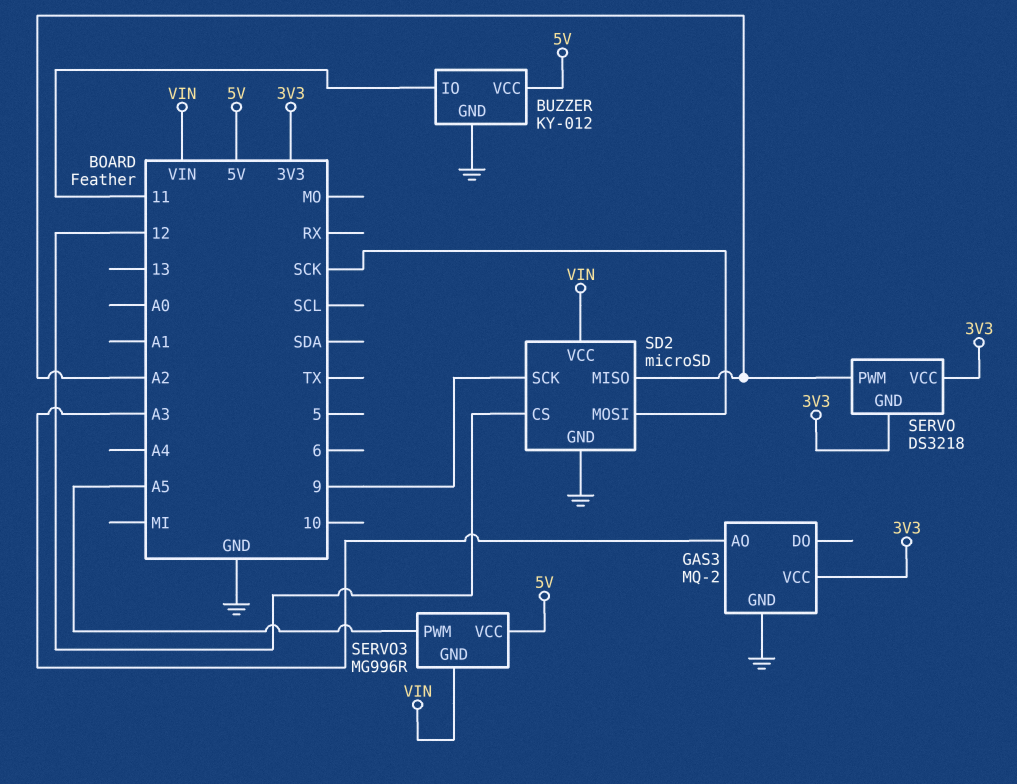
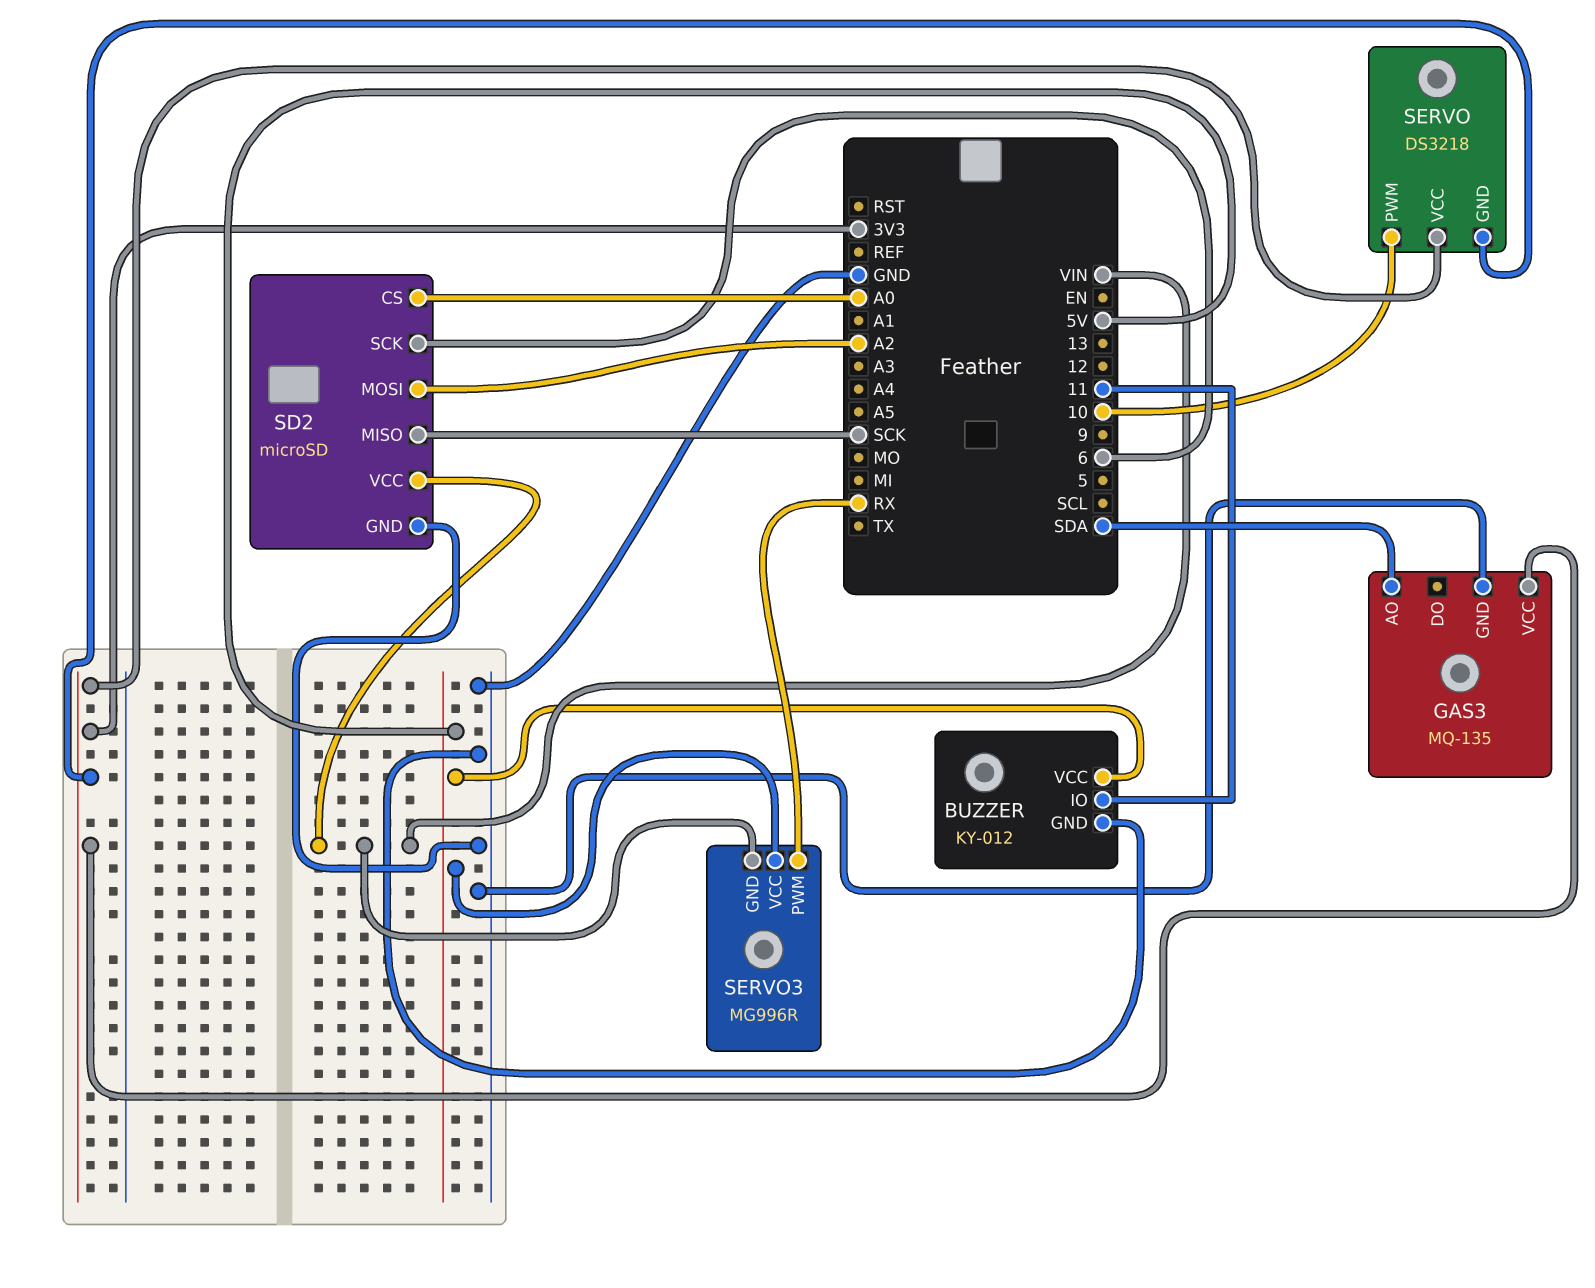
GAS3: MQ-2 -> MQ-135
GAS3 pin AO: A3 -> SDA
SD2 pin CS: 12 -> A0
SD2 pin MISO: A2 -> SCK
SD2 pin MOSI: SCK -> A2
SD2 pin SCK: 9 -> 6
SERVO pin PWM: A2 -> 10
SERVO3 pin PWM: A5 -> RX

